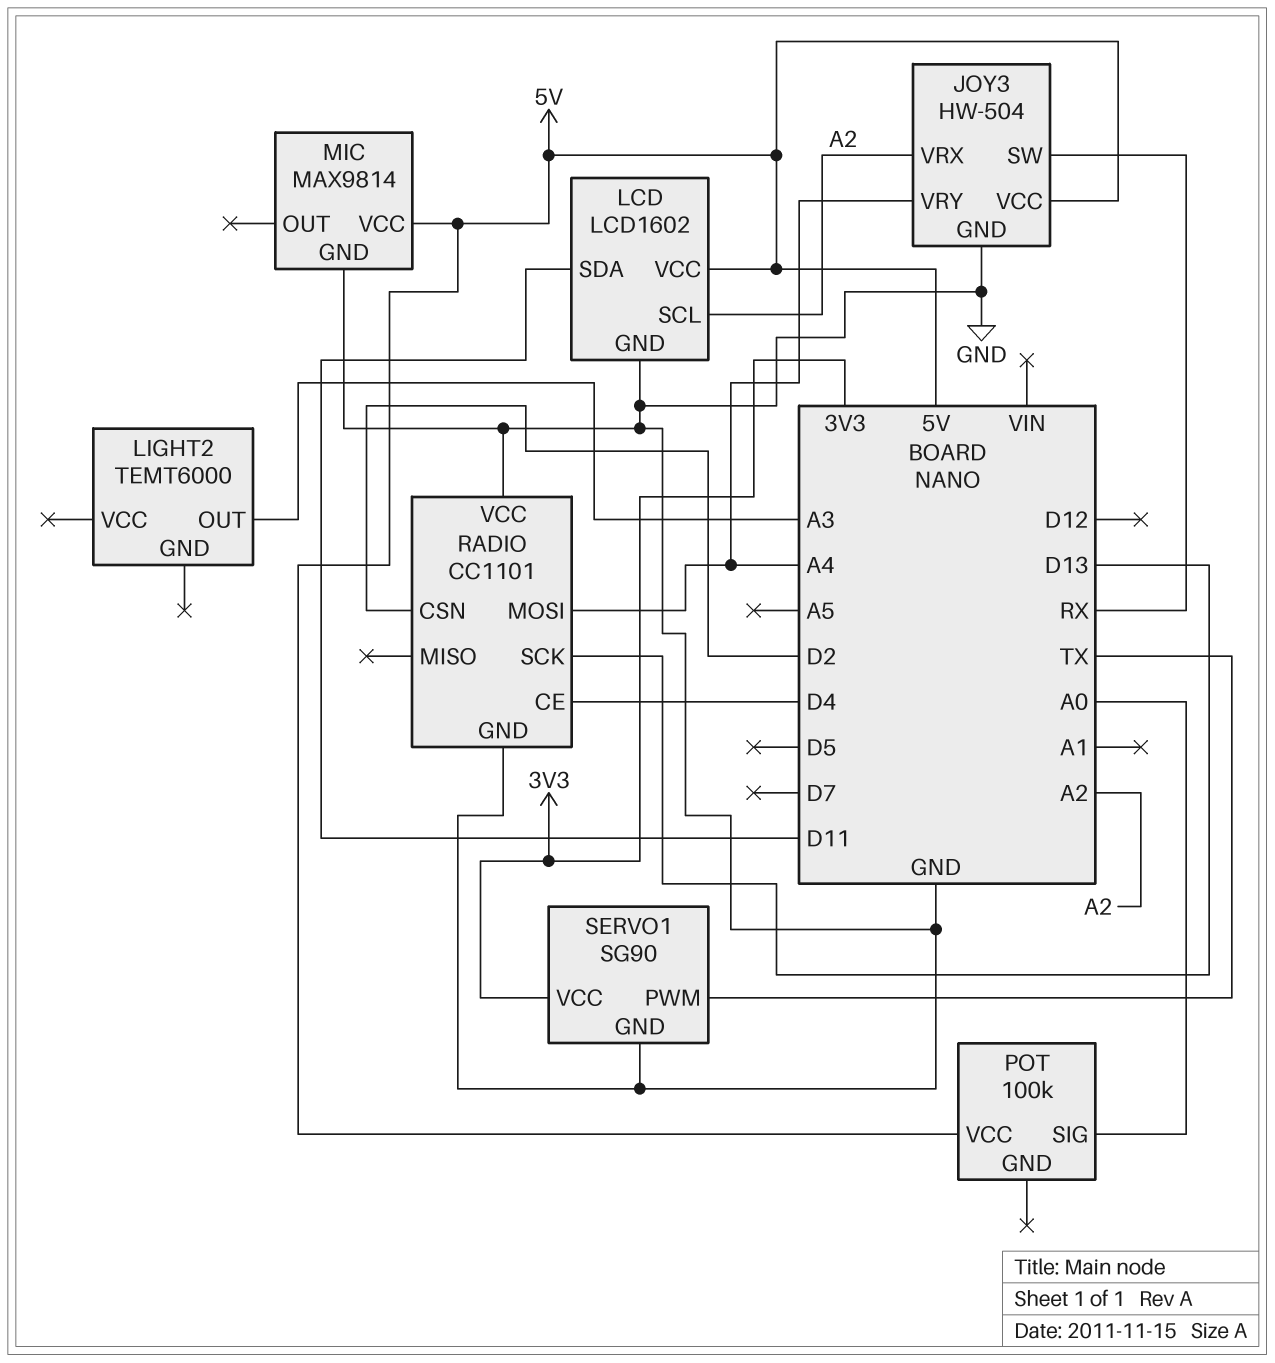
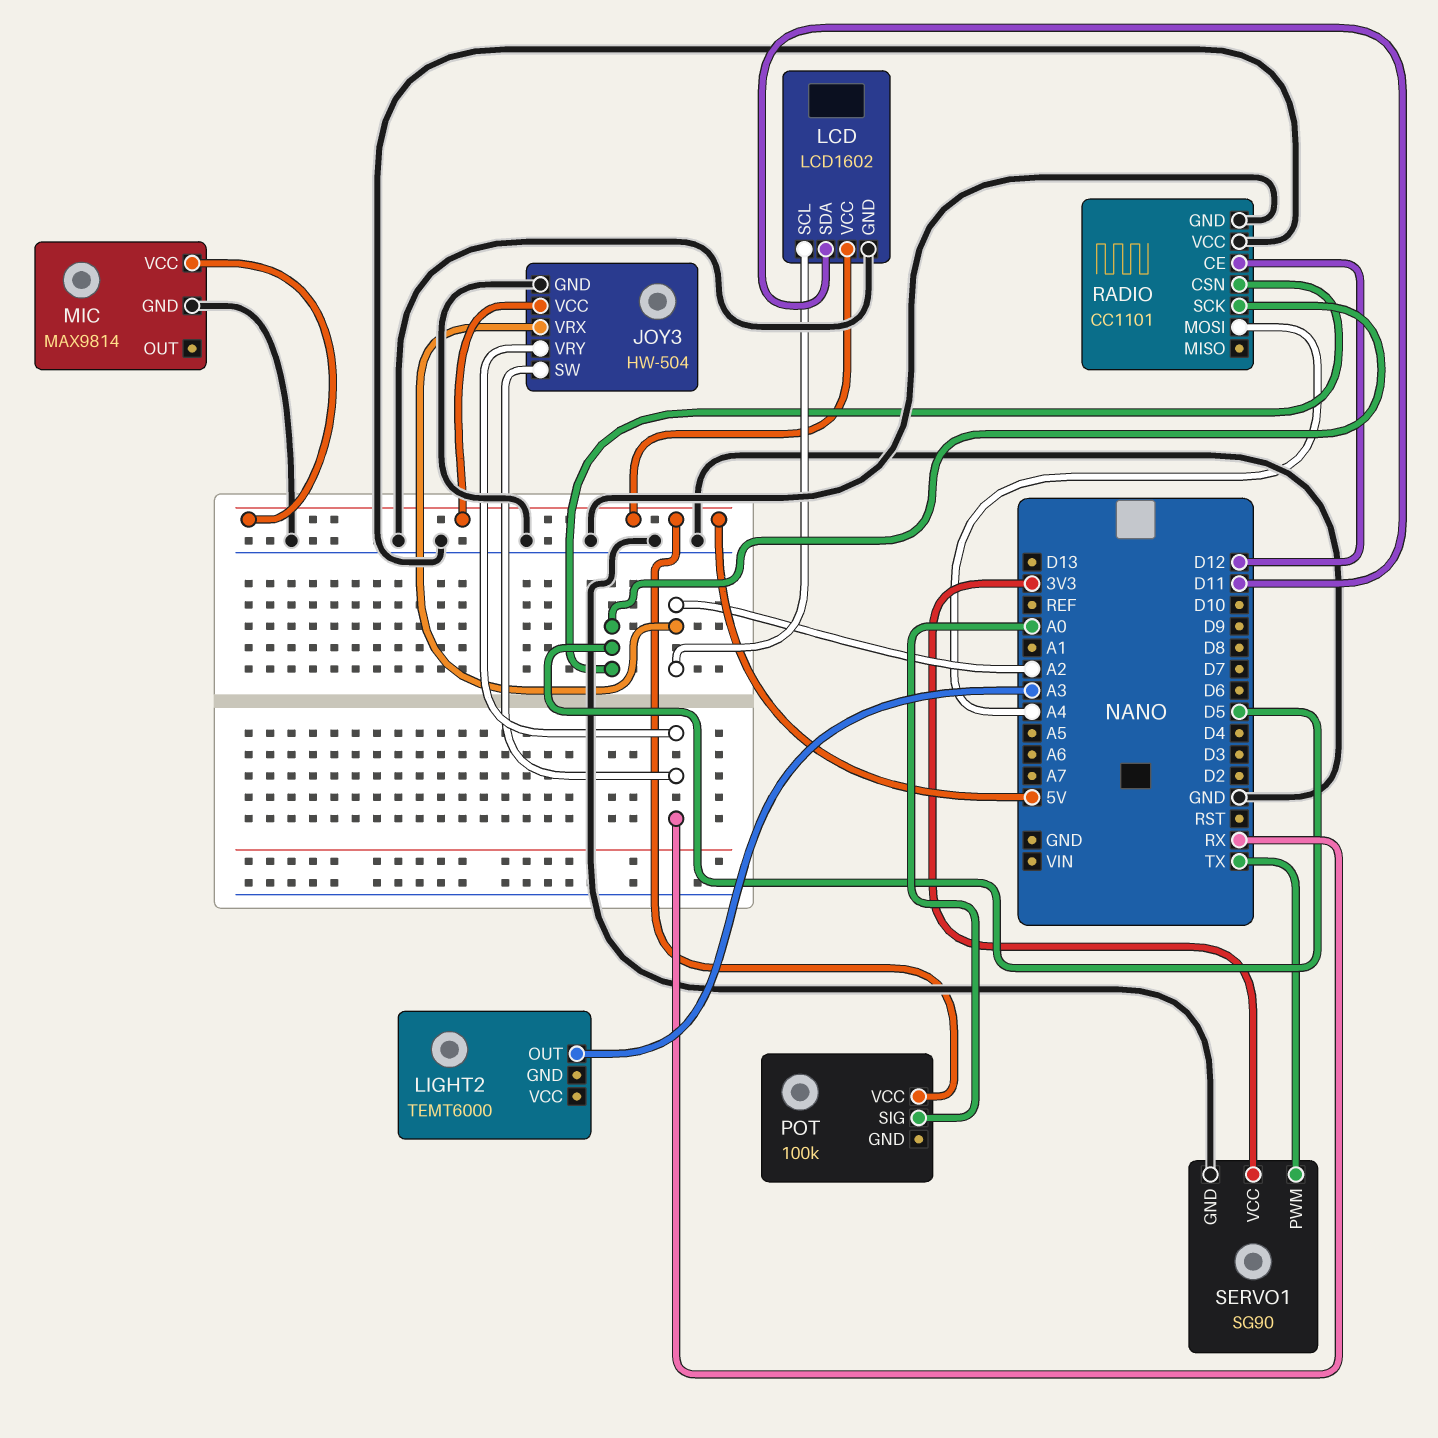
JOY3 pin VRY: A4 -> RX
RADIO pin CE: D4 -> D12
RADIO pin CSN: D2 -> D5
RADIO pin SCK: D13 -> D5

